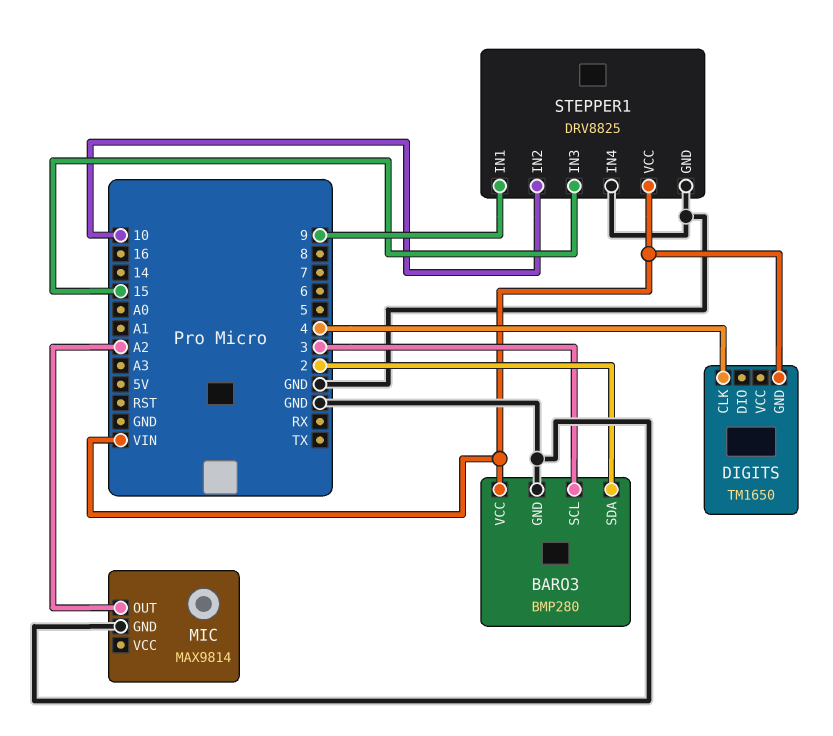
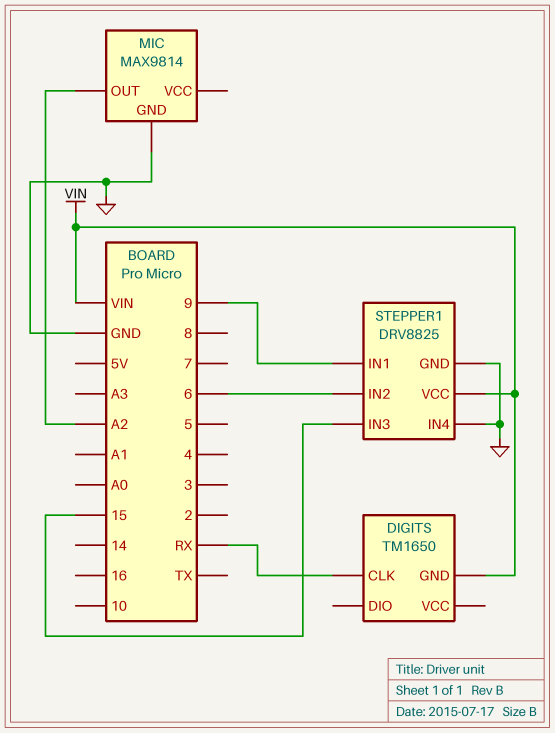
BARO3: BMP280 -> none
BARO3 pin GND: GND -> none
BARO3 pin SCL: 3 -> none
BARO3 pin SDA: 2 -> none
BARO3 pin VCC: VIN -> none
DIGITS pin CLK: 4 -> RX
STEPPER1 pin IN2: 10 -> 6

